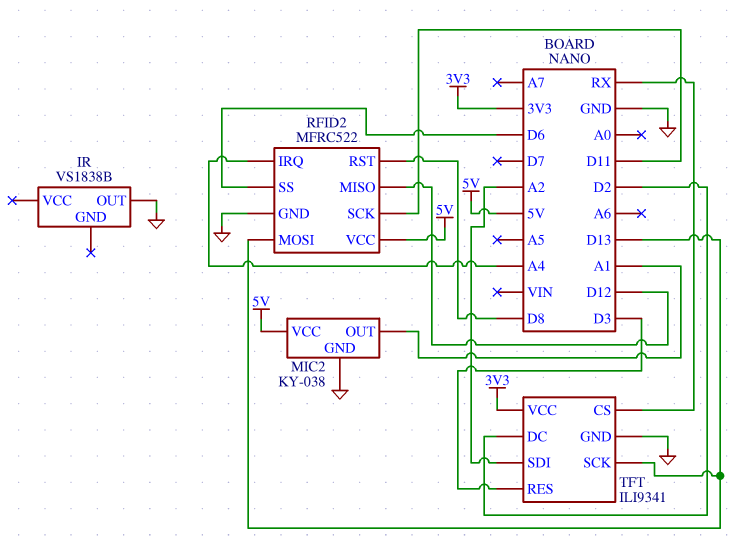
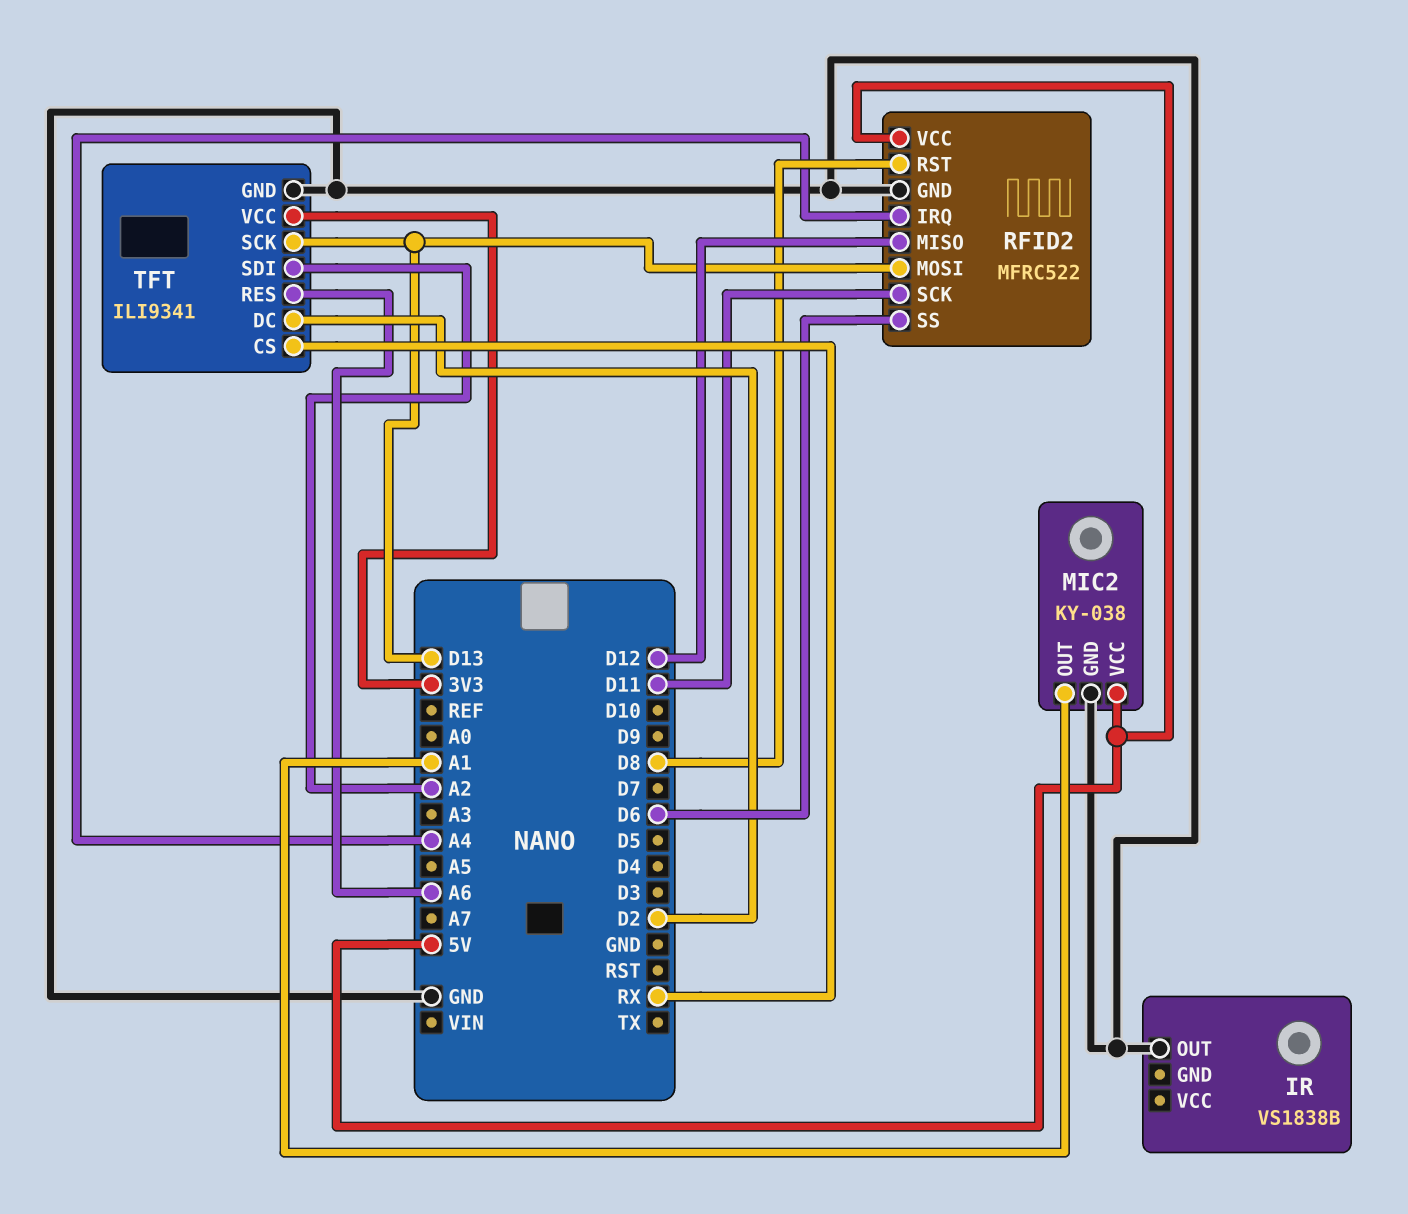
TFT pin RES: D3 -> A6

